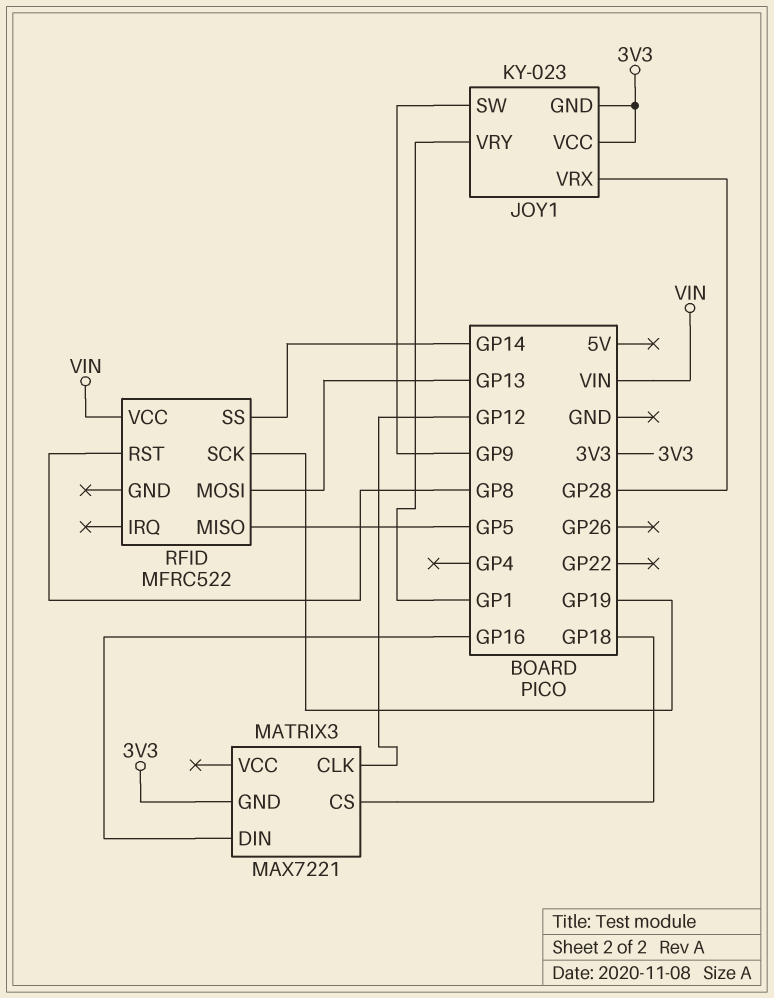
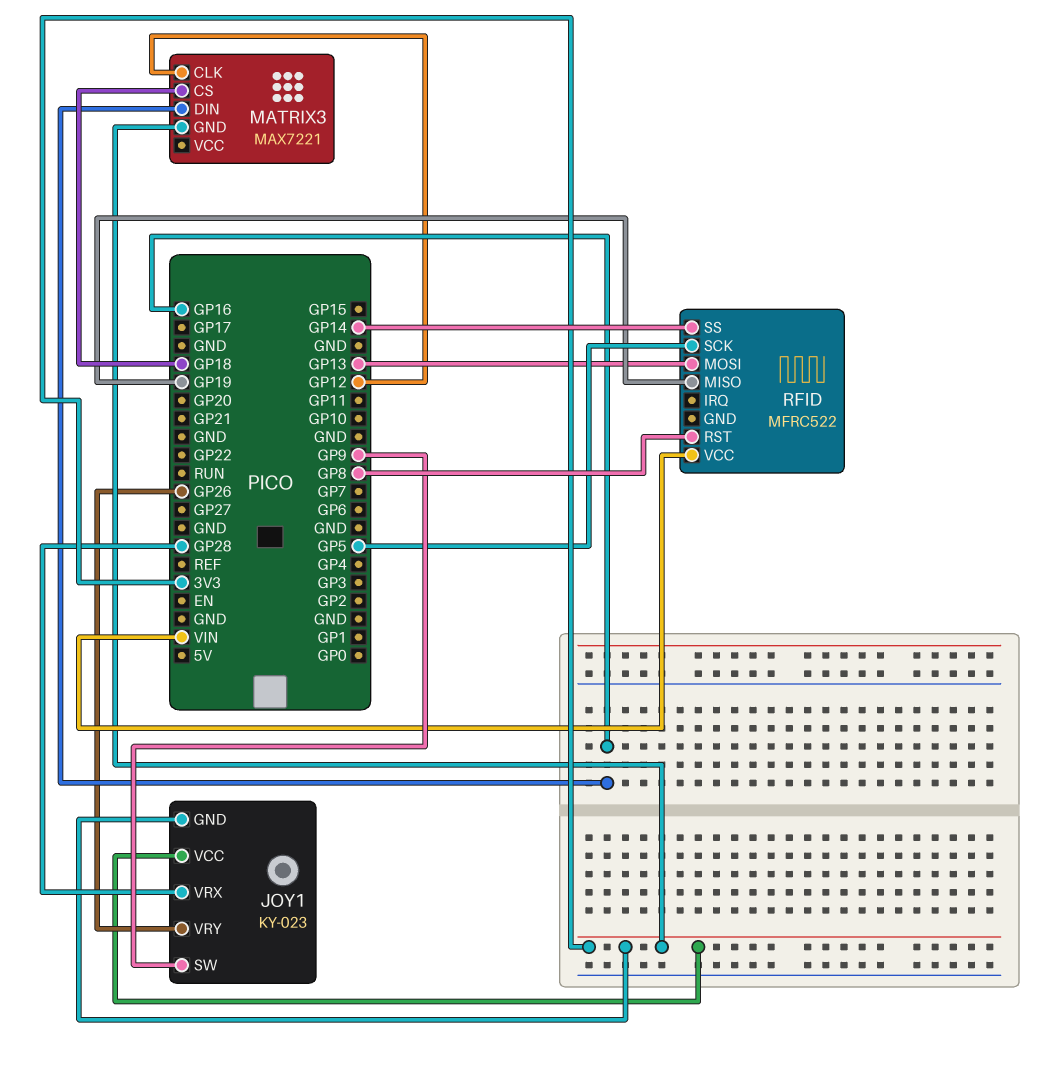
JOY1 pin VRY: GP1 -> GP26
RFID pin MISO: GP5 -> GP19
RFID pin SCK: GP19 -> GP5

